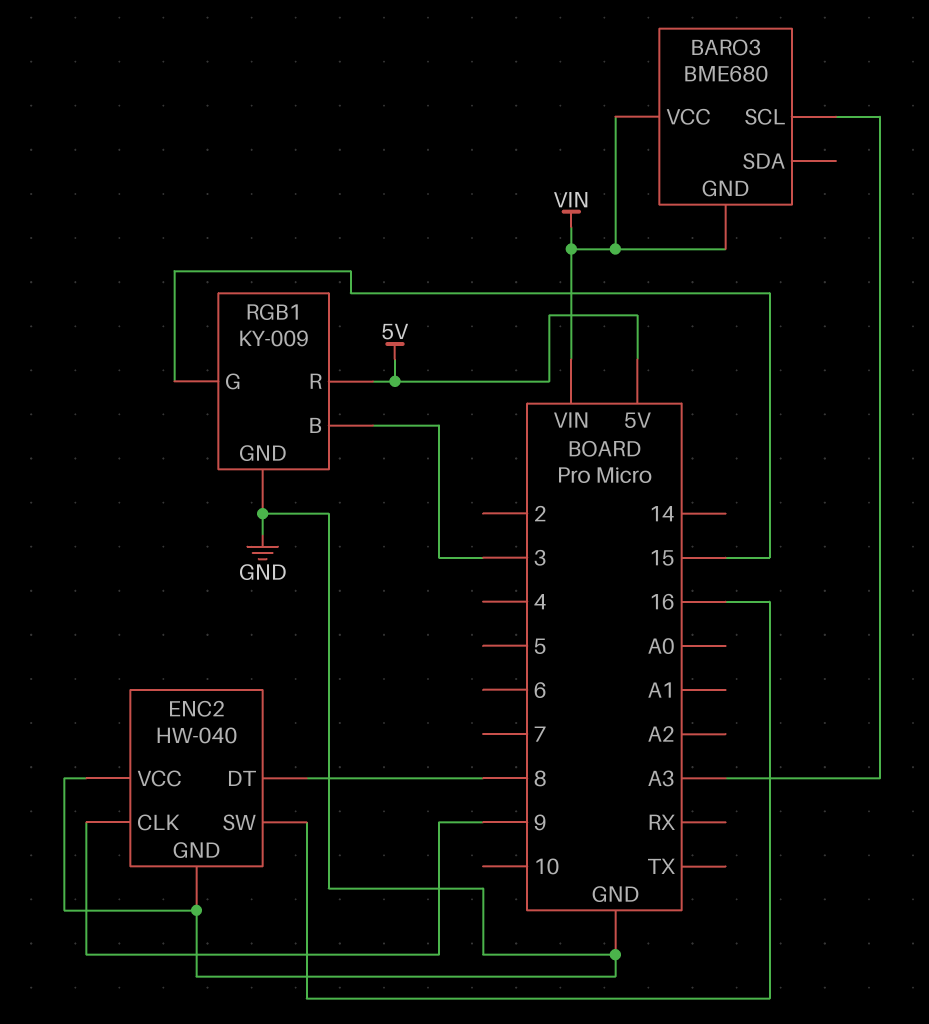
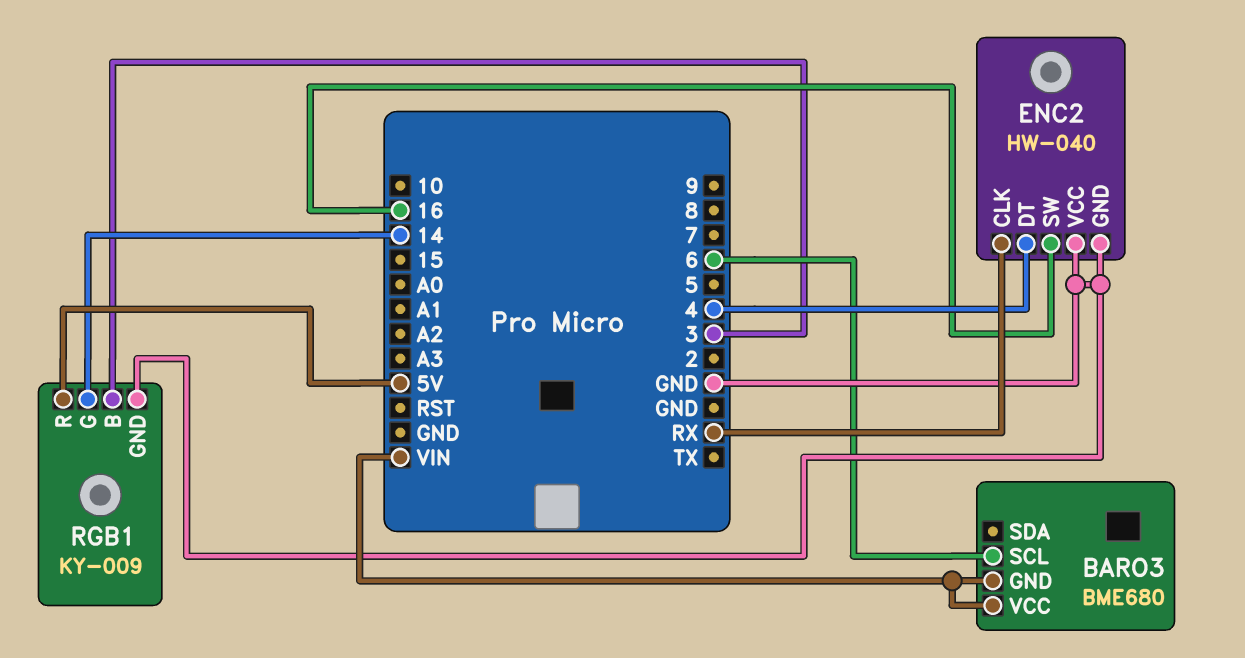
BARO3 pin SCL: A3 -> 6
ENC2 pin CLK: 9 -> RX
ENC2 pin DT: 8 -> 4
RGB1 pin G: 15 -> 14

